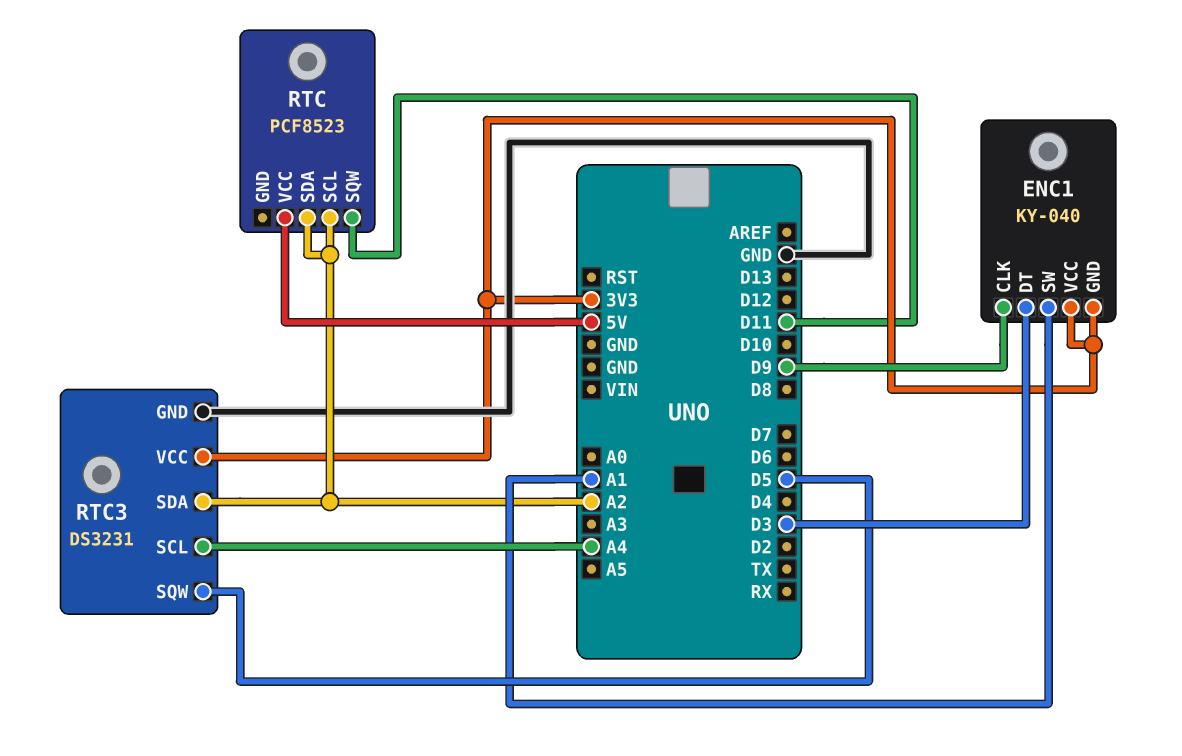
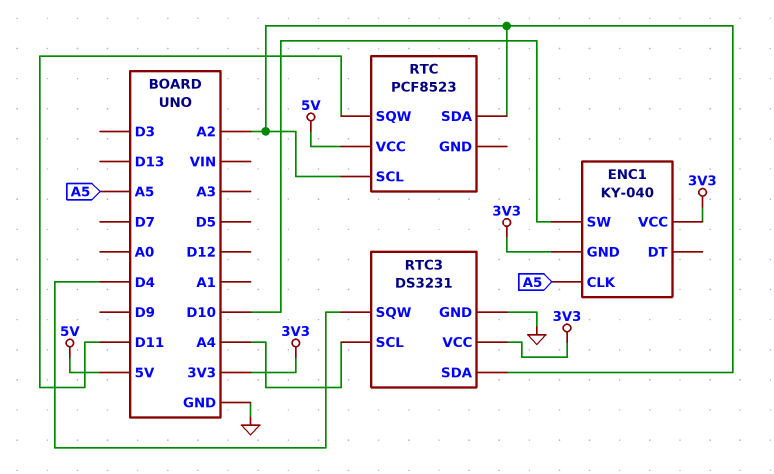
ENC1 pin CLK: D9 -> A5
ENC1 pin DT: D3 -> none
ENC1 pin SW: A1 -> D10
RTC3 pin SQW: D5 -> D4

